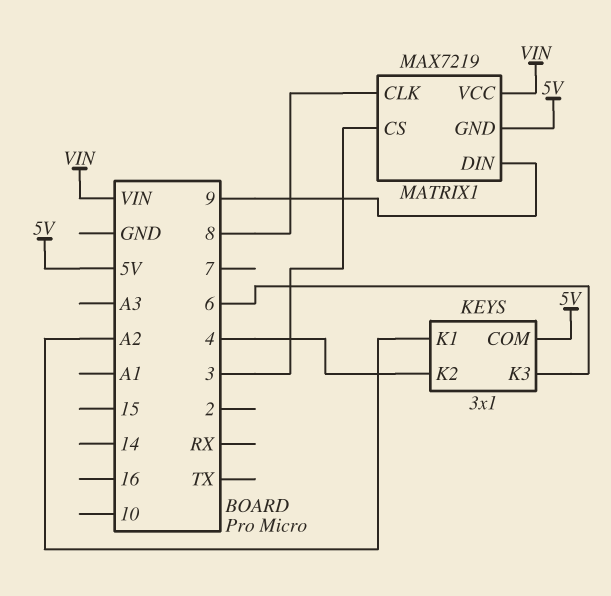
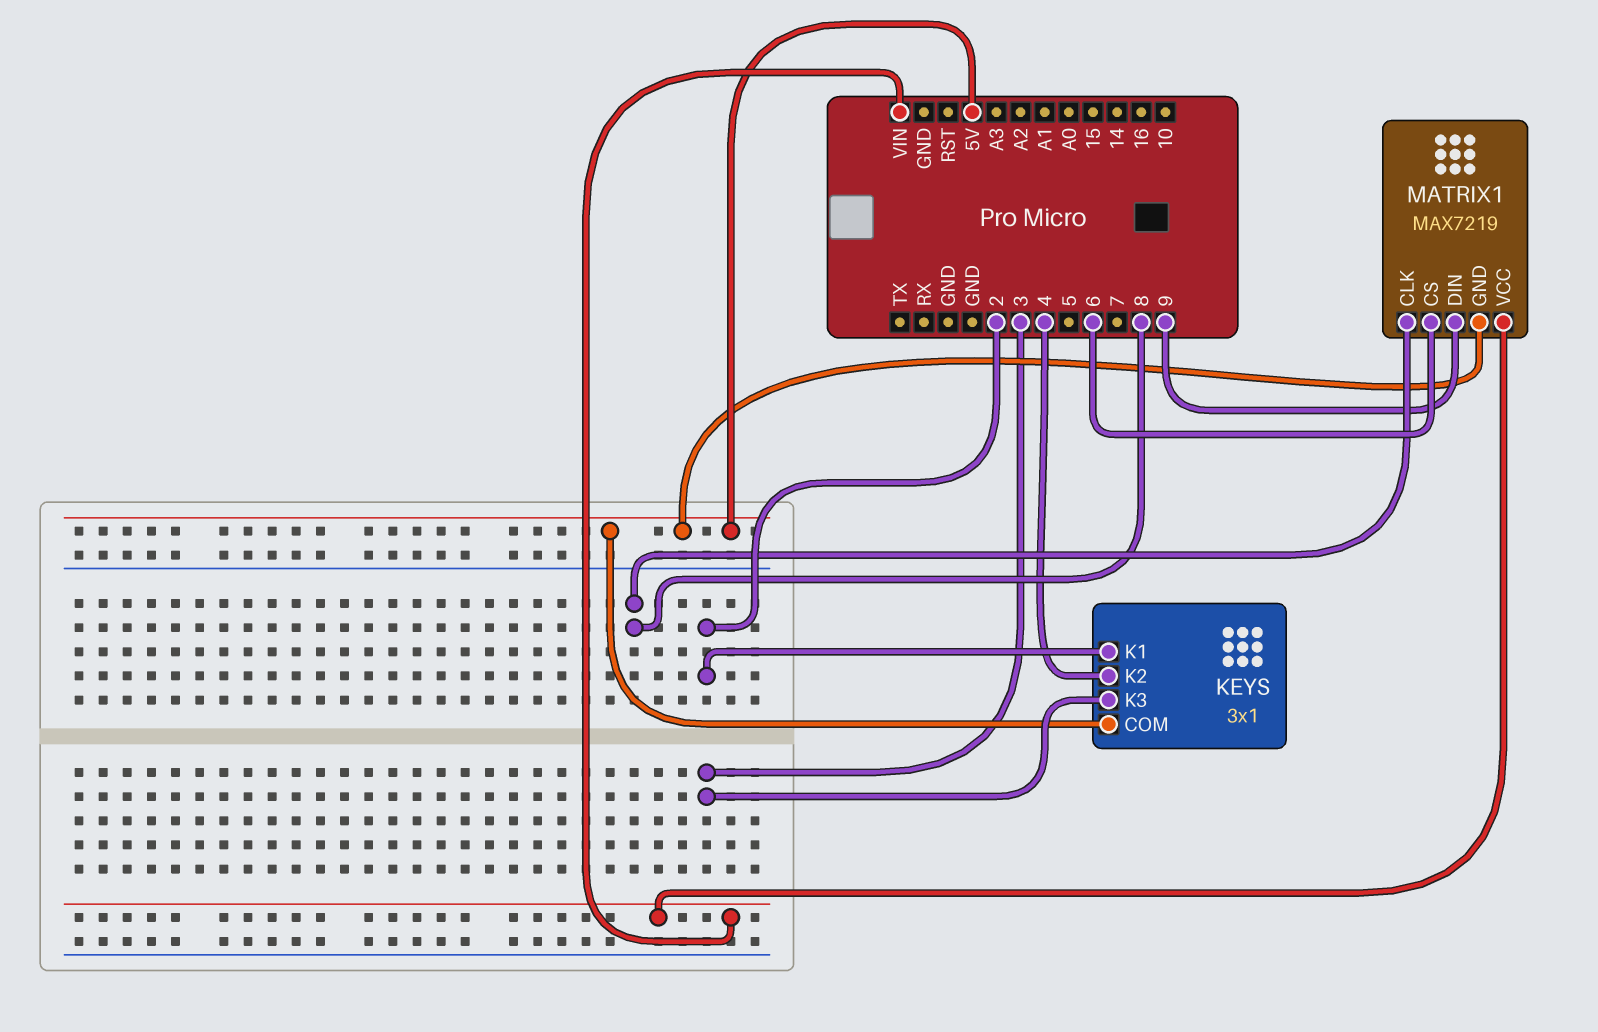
KEYS pin K1: A2 -> 2
KEYS pin K3: 6 -> 3
MATRIX1 pin CS: 3 -> 6

